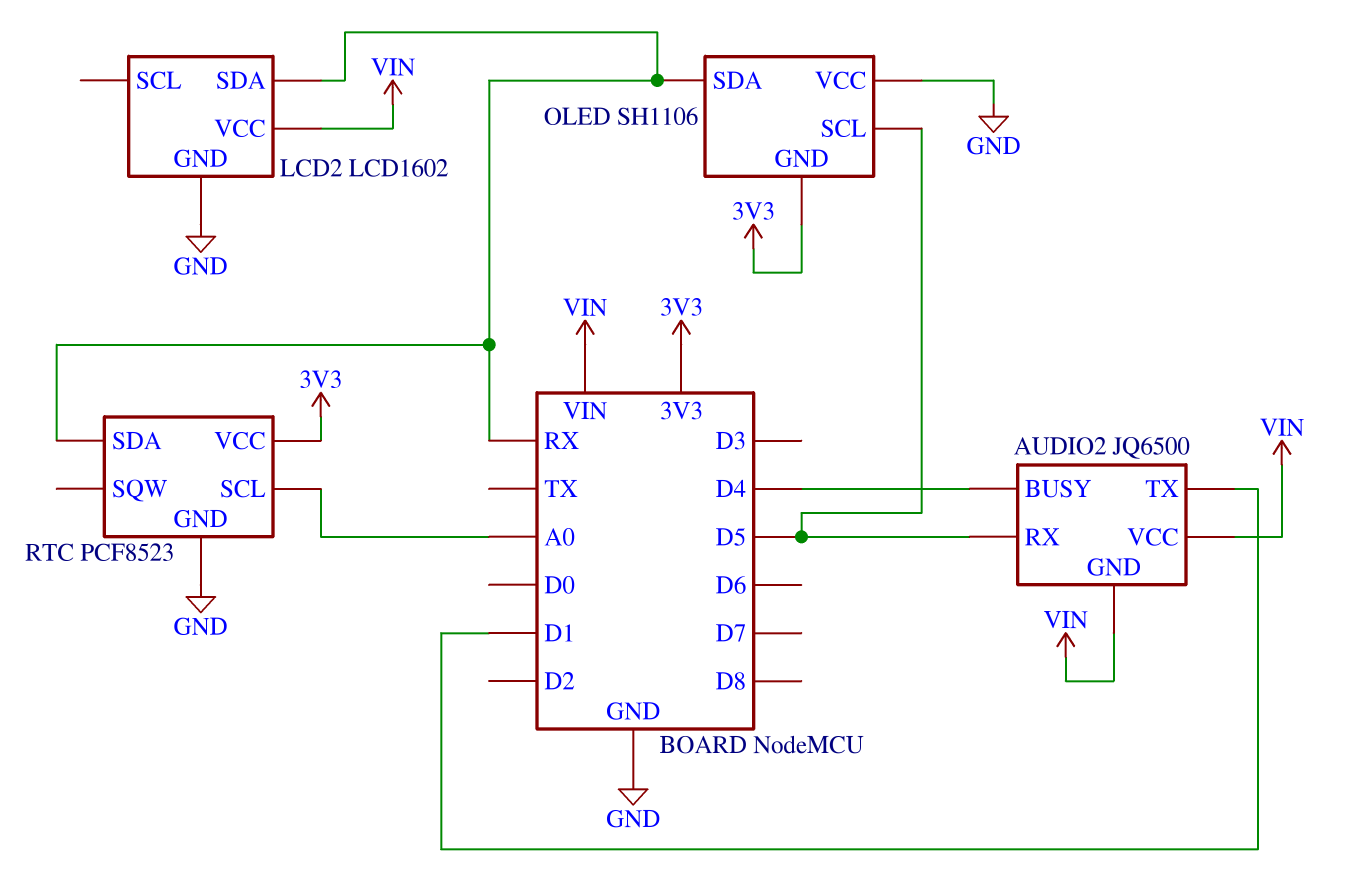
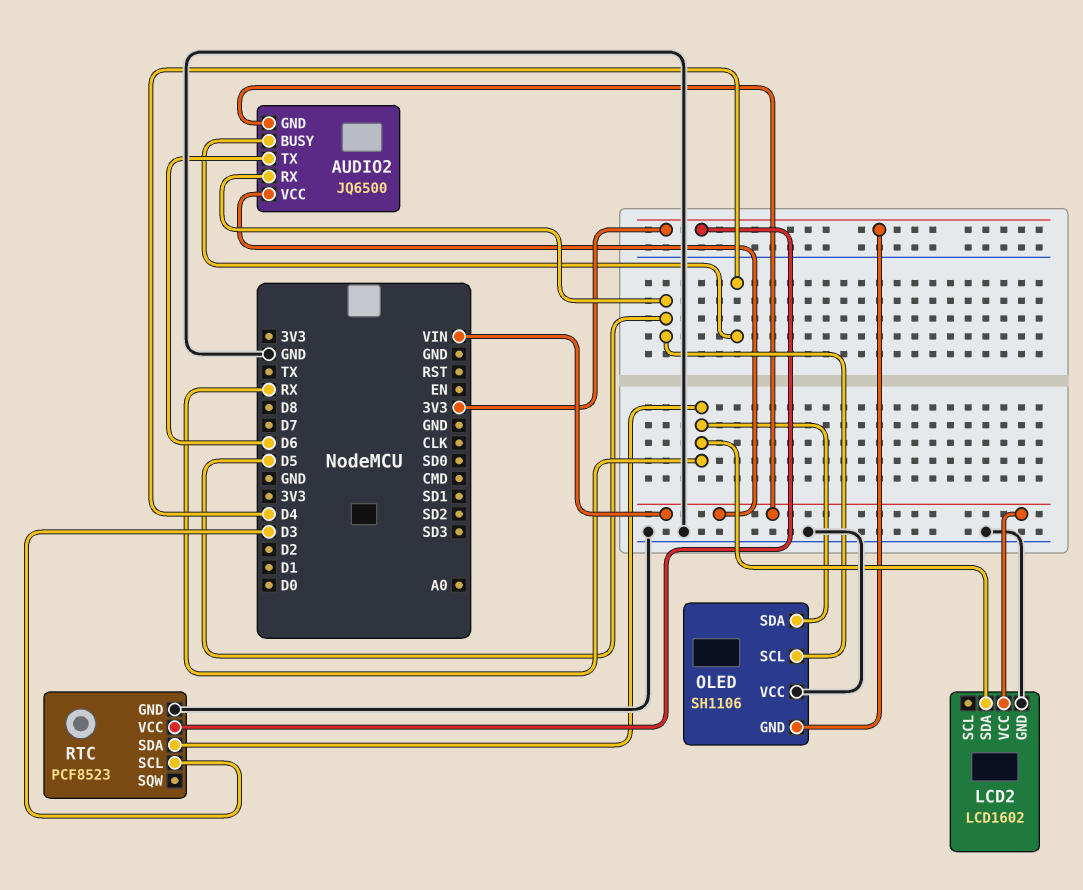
AUDIO2 pin TX: D1 -> D6
RTC pin SCL: A0 -> D3

